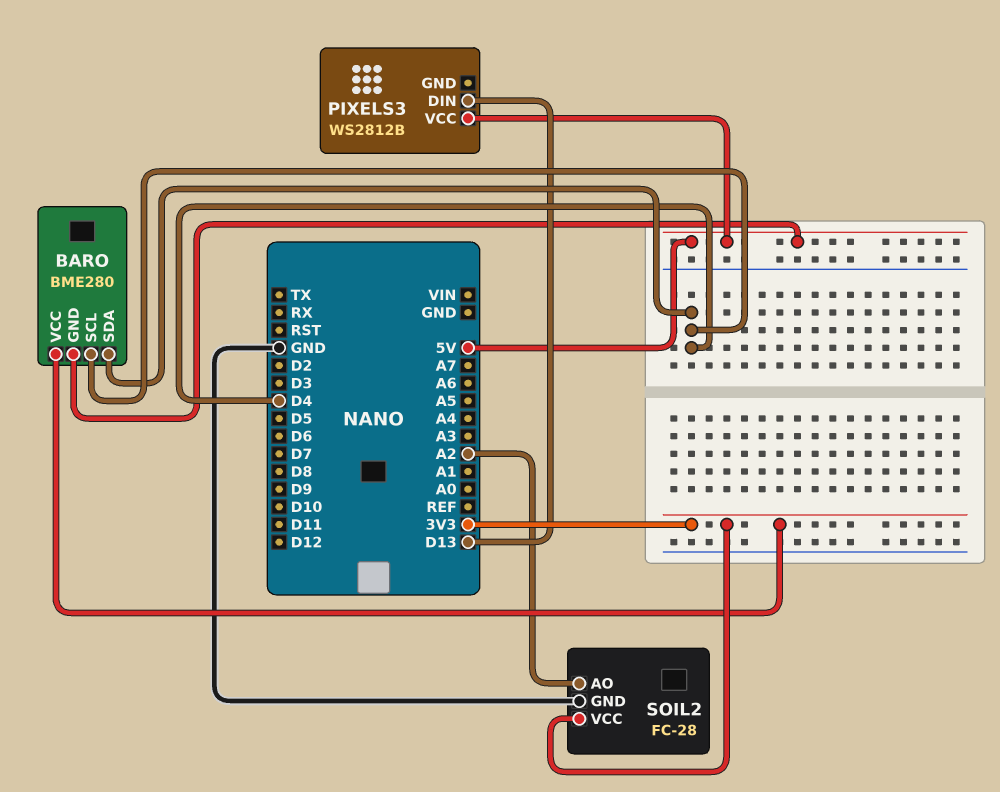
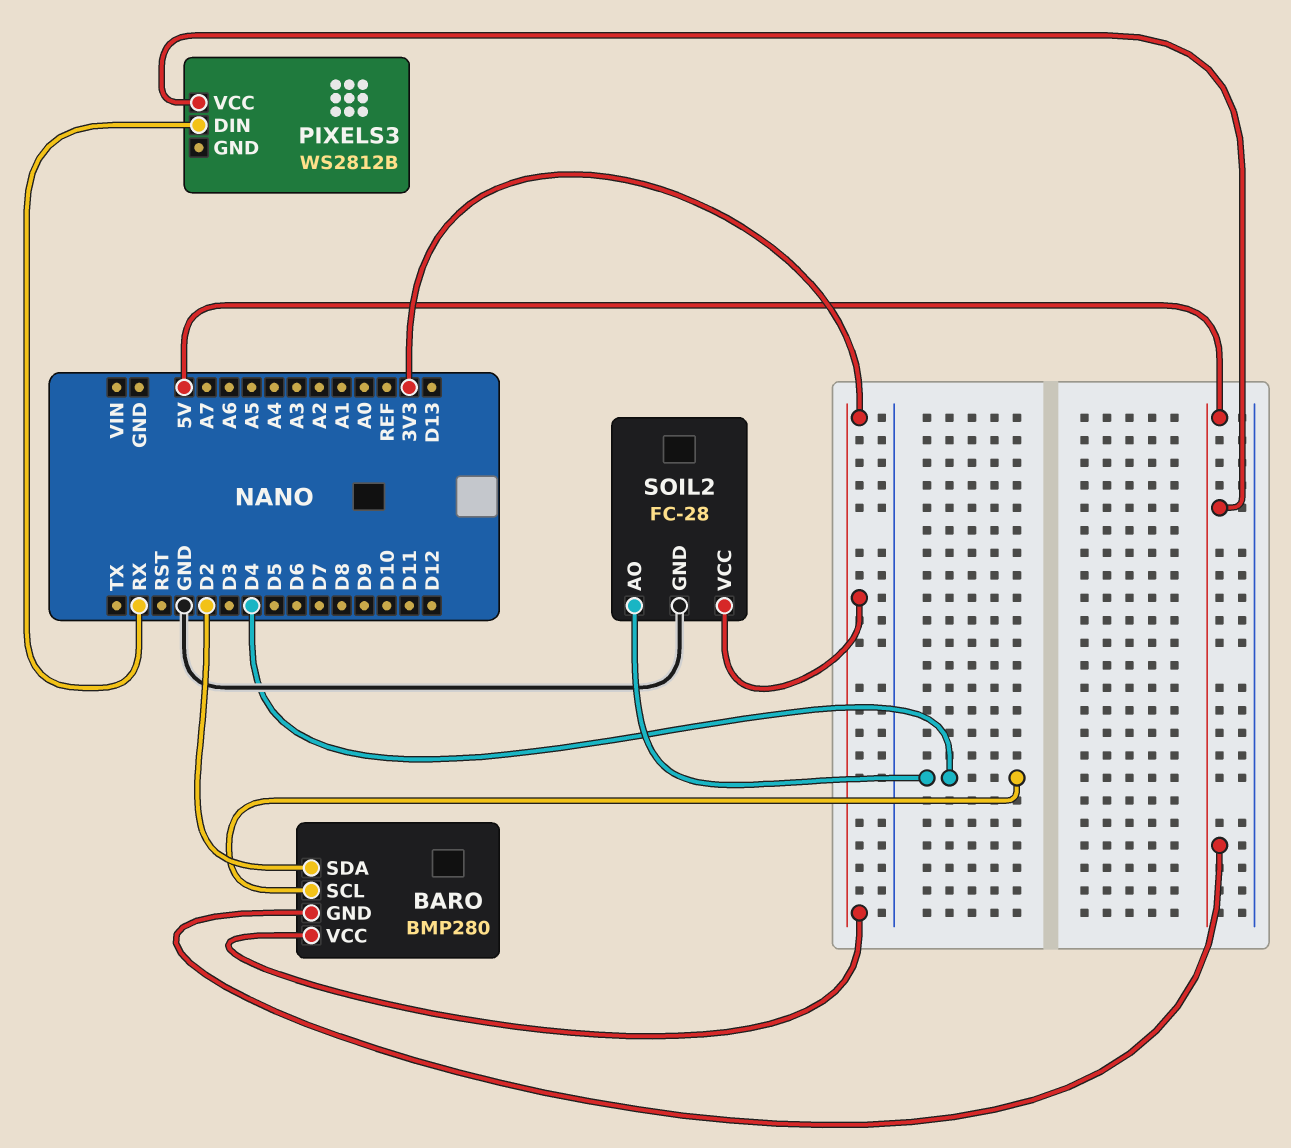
BARO: BME280 -> BMP280
BARO pin SDA: D4 -> D2
PIXELS3 pin DIN: D13 -> RX
SOIL2 pin AO: A2 -> D4

